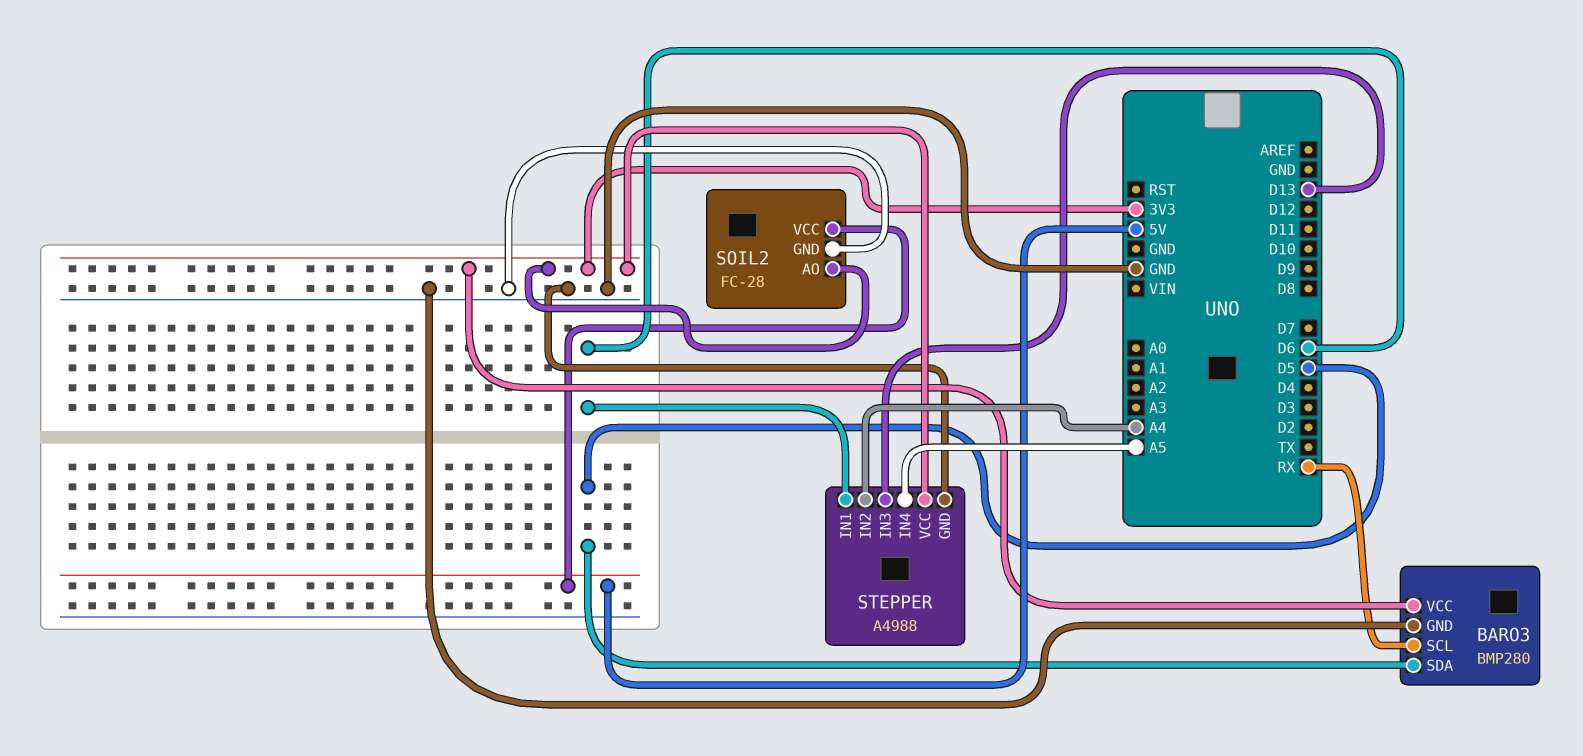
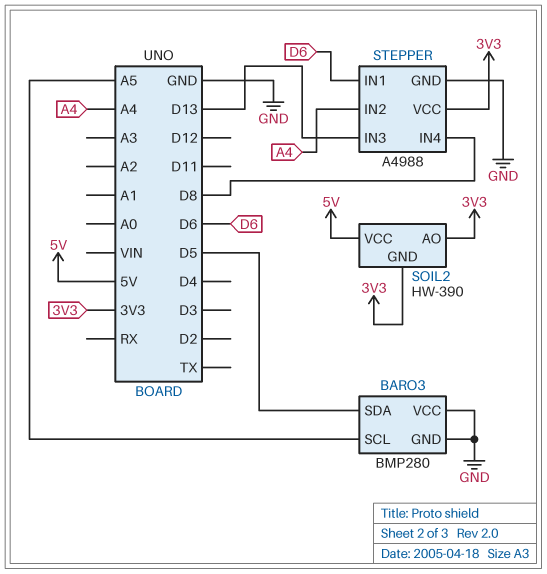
BARO3 pin SCL: RX -> A5
BARO3 pin VCC: 3V3 -> GND
SOIL2: FC-28 -> HW-390
SOIL2 pin GND: GND -> 3V3
STEPPER pin IN4: A5 -> D8

